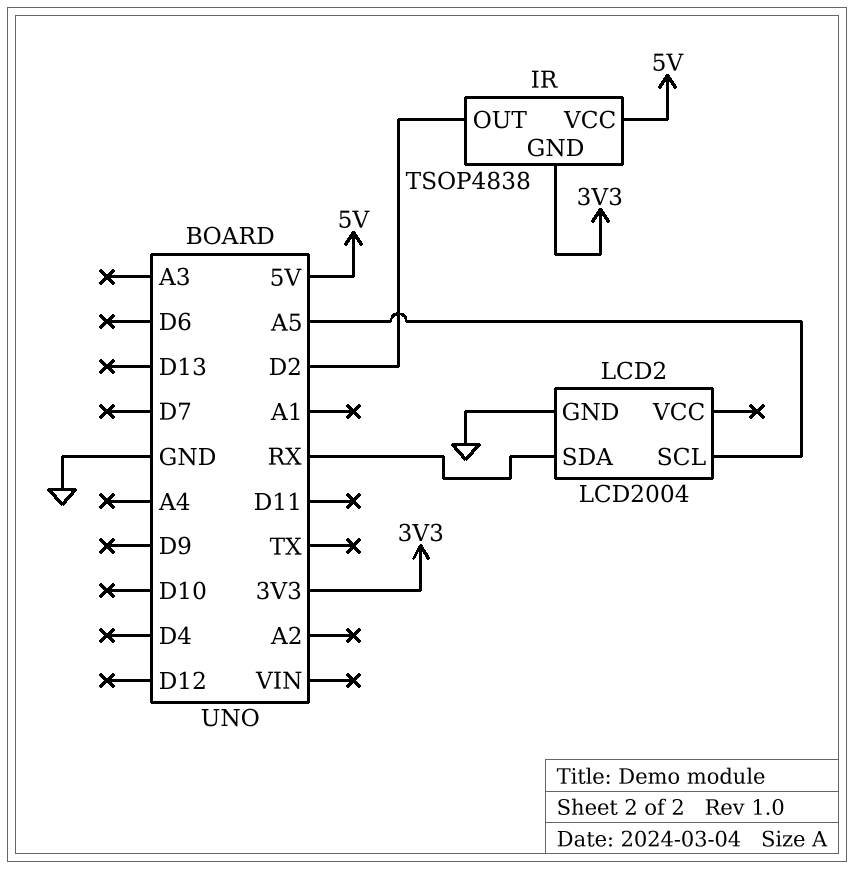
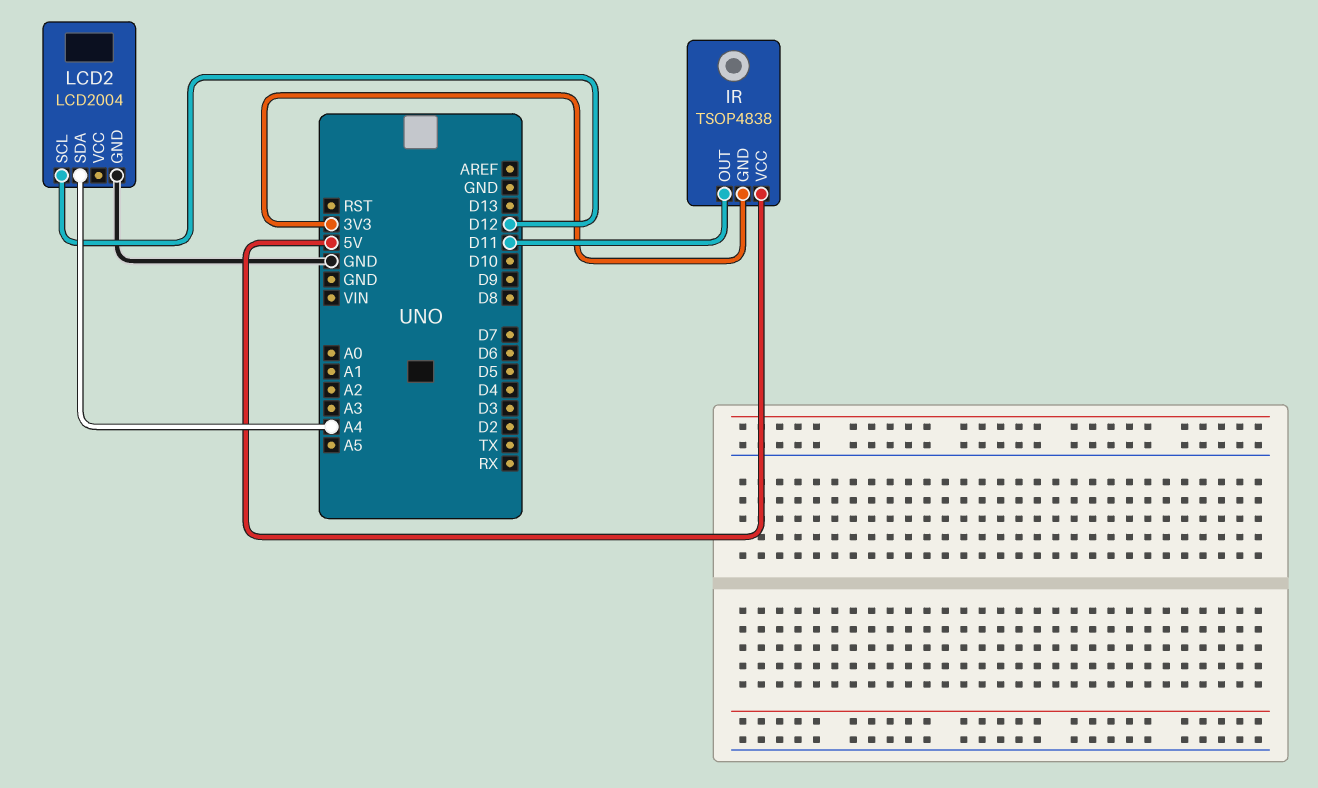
IR pin OUT: D2 -> D11
LCD2 pin SCL: A5 -> D12
LCD2 pin SDA: RX -> A4

